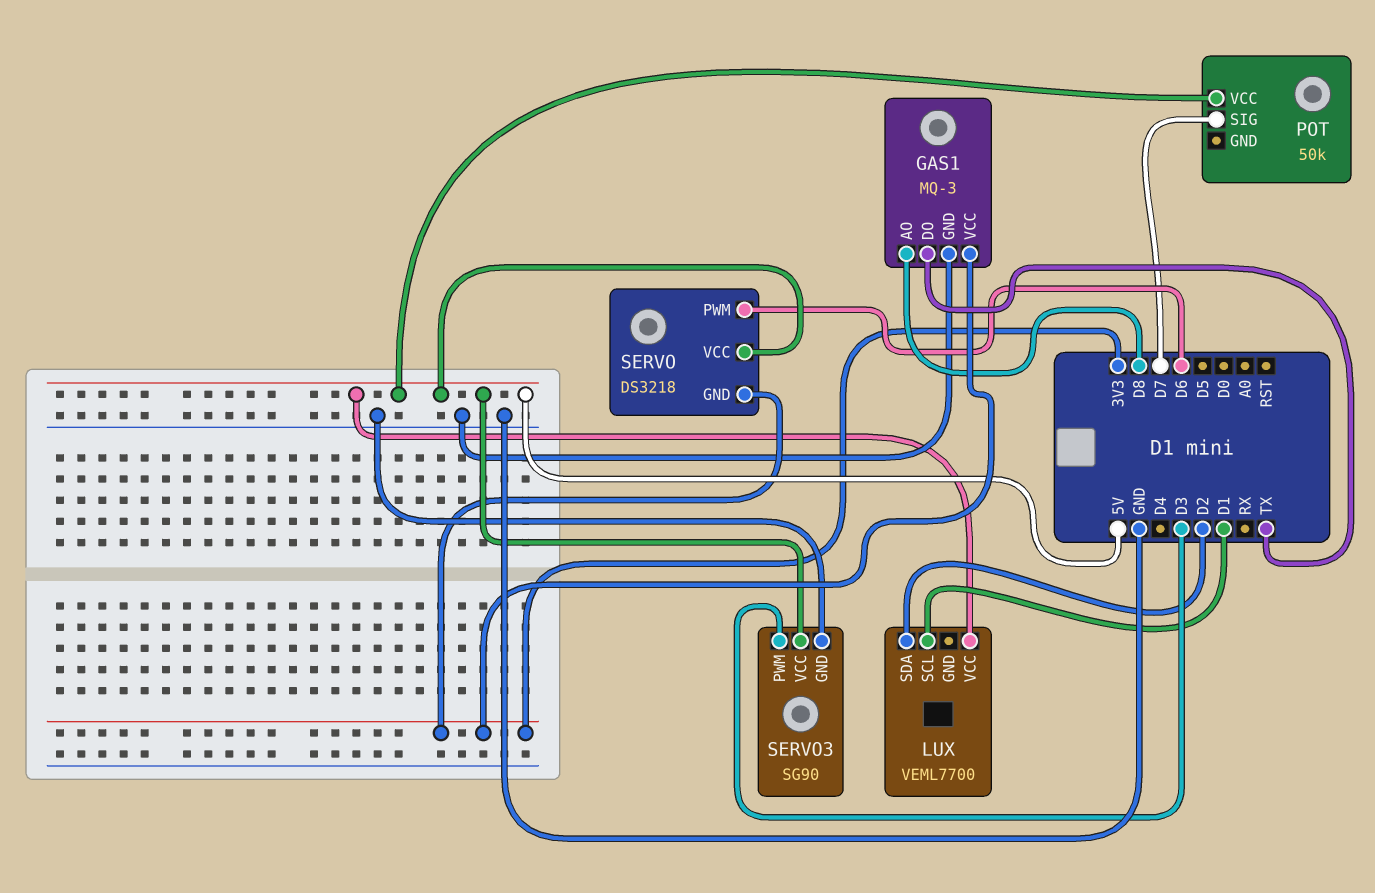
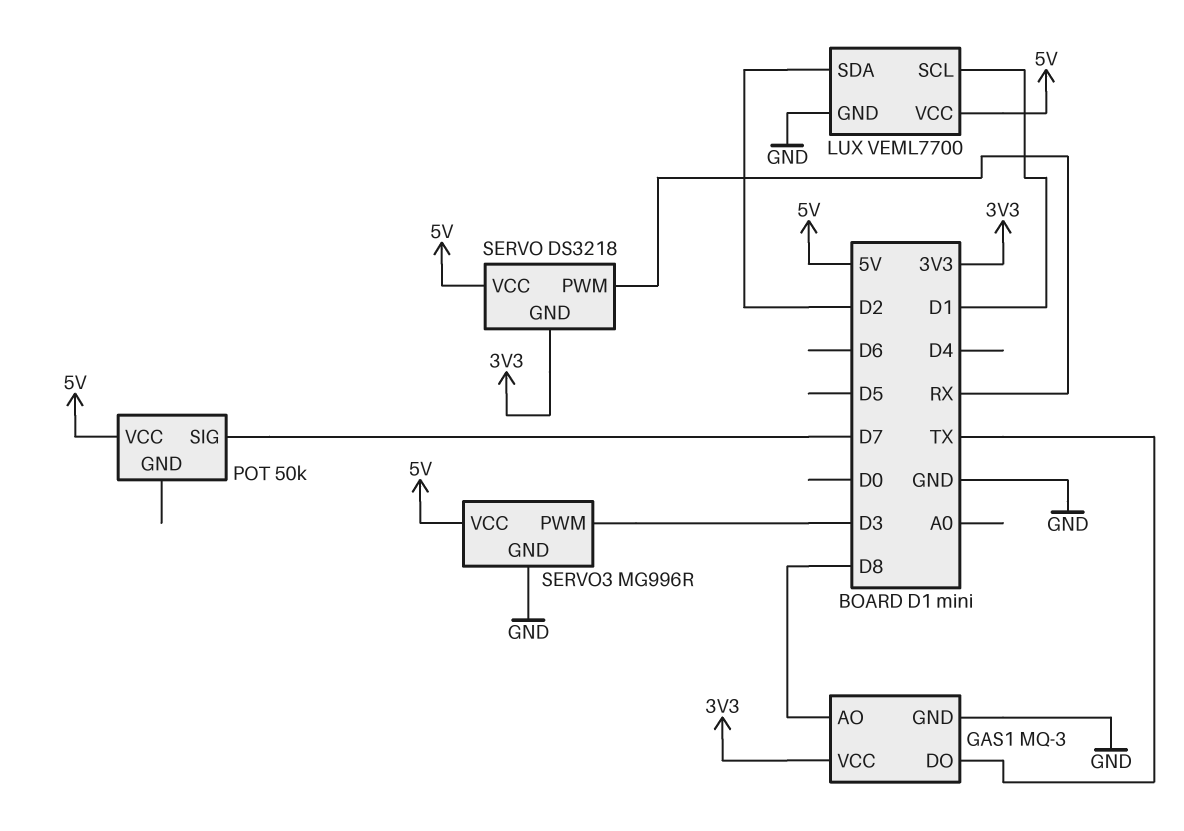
LUX pin GND: none -> GND
SERVO pin PWM: D6 -> RX
SERVO3: SG90 -> MG996R

